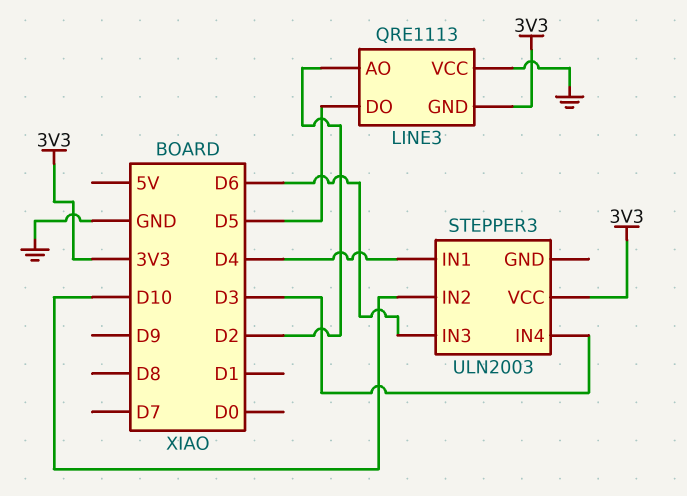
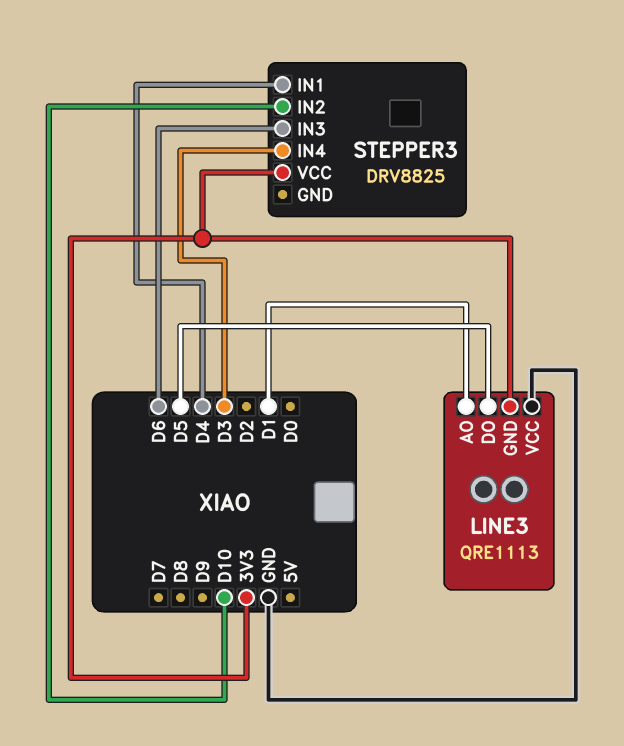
LINE3 pin AO: D2 -> D1
STEPPER3: ULN2003 -> DRV8825

